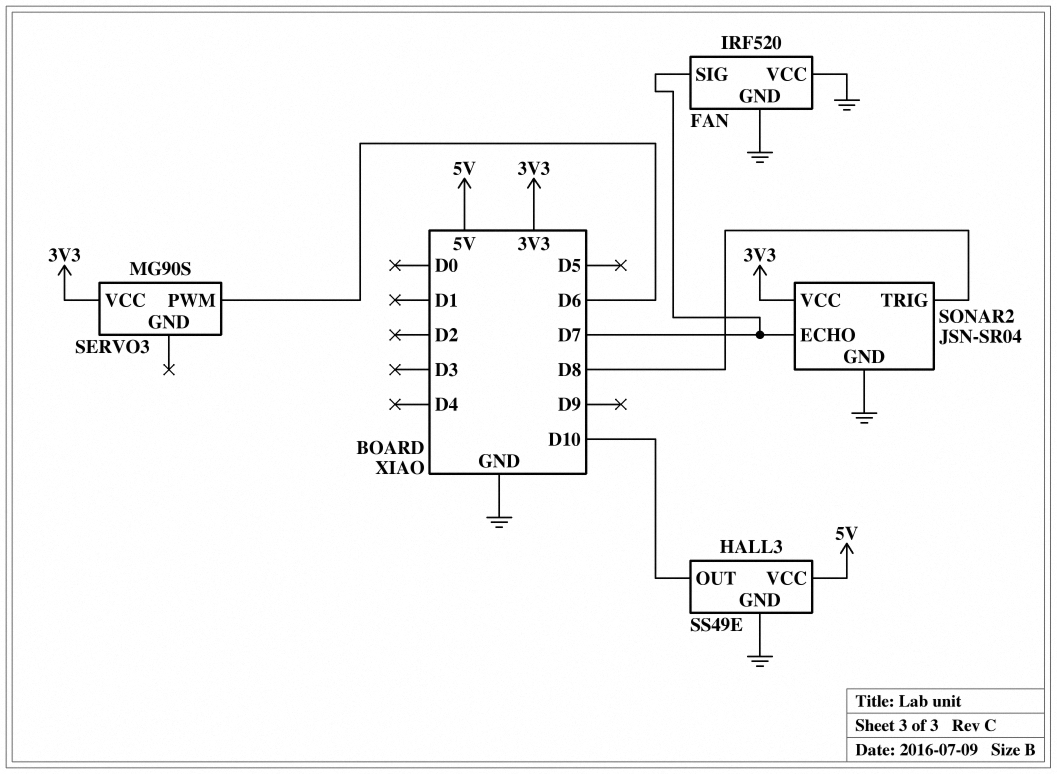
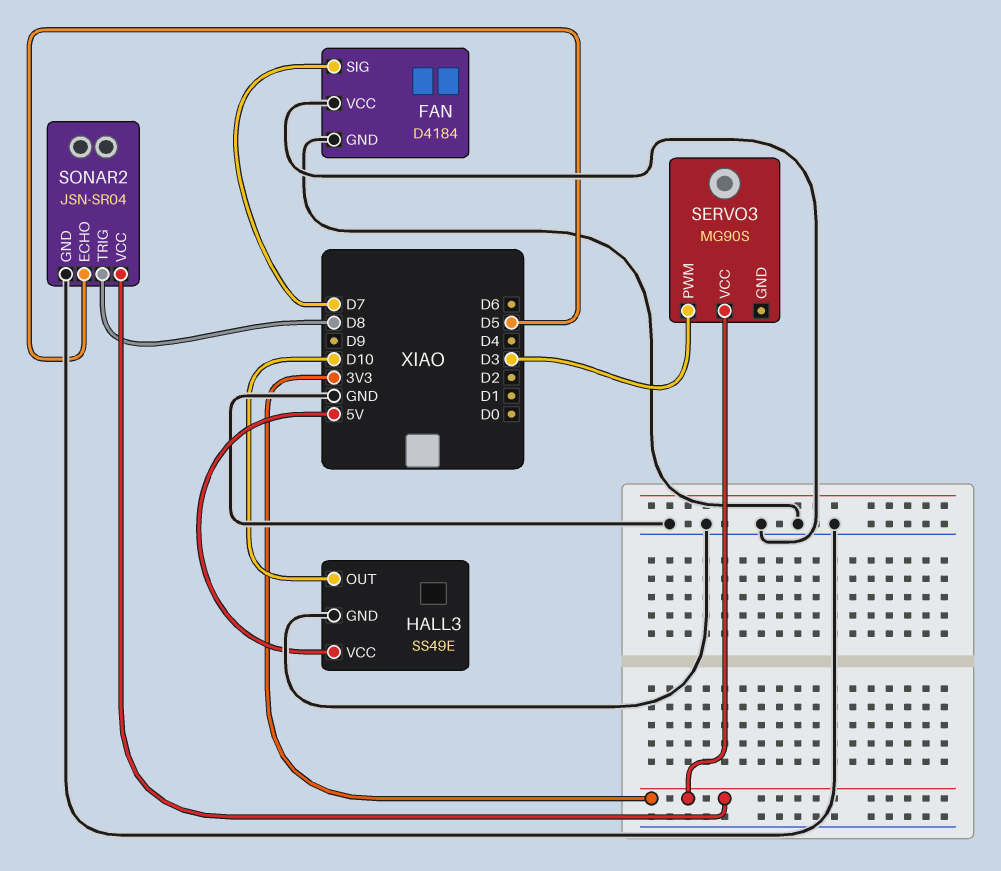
FAN: IRF520 -> D4184
SERVO3 pin PWM: D6 -> D3
SONAR2 pin ECHO: D7 -> D5

